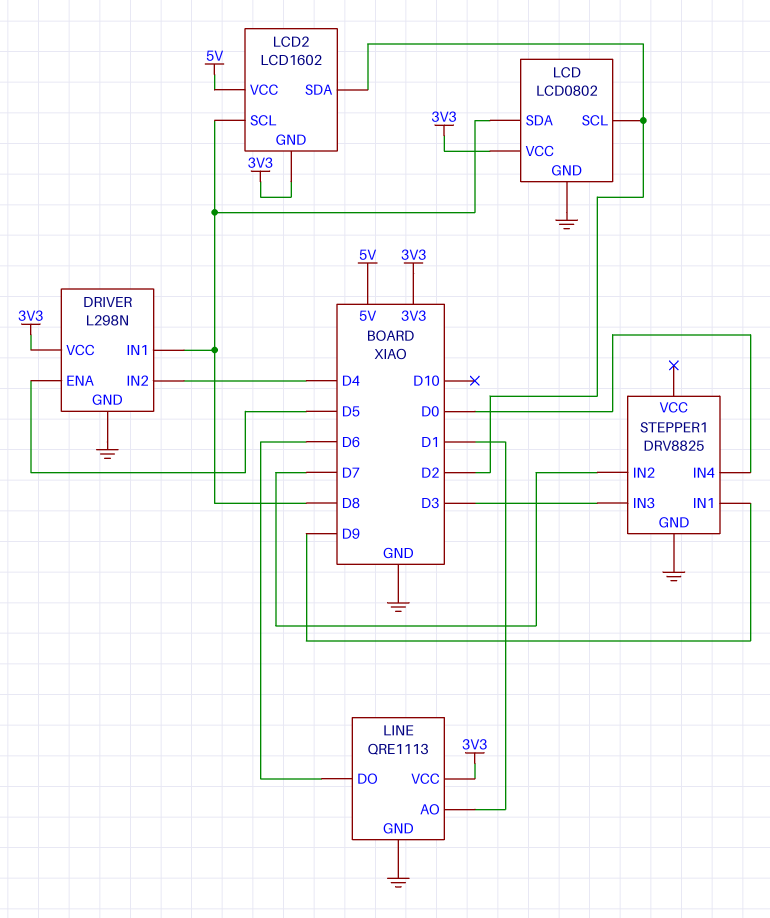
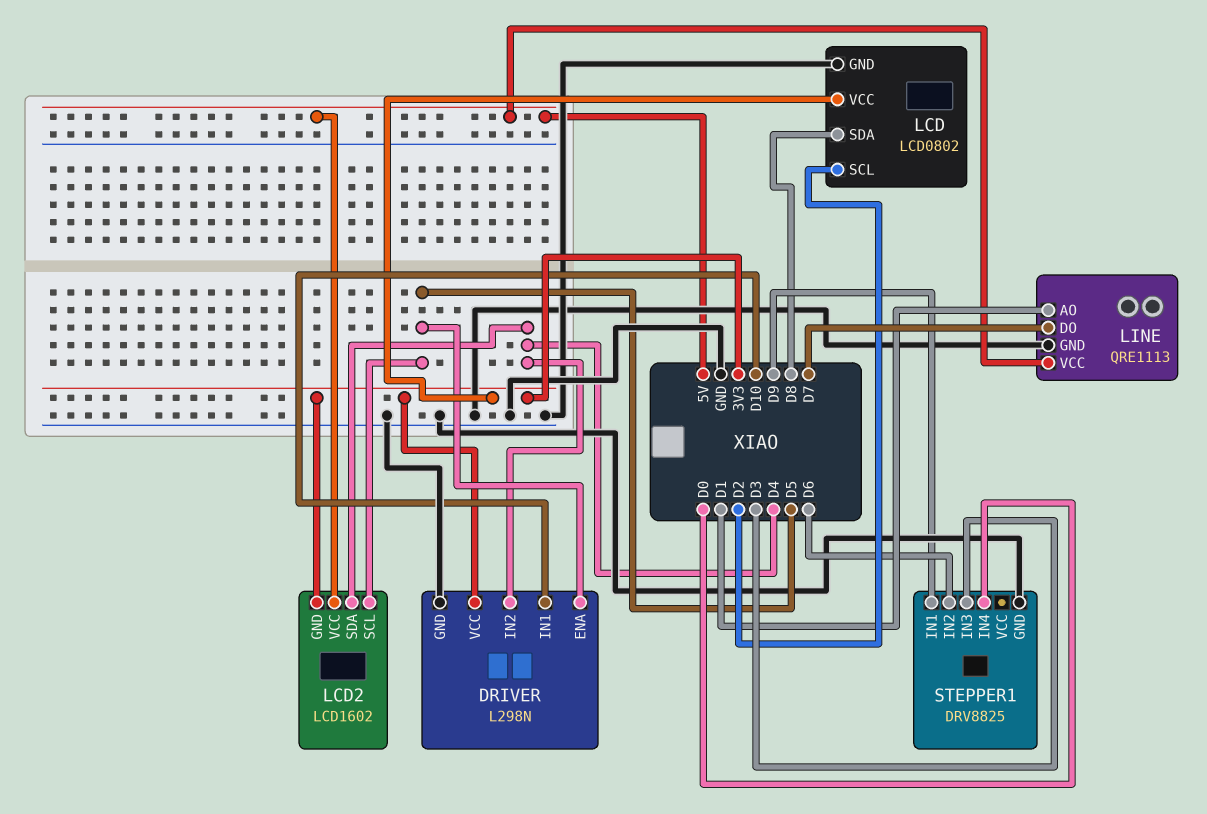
DRIVER pin IN1: D8 -> D10
LCD2 pin SCL: D8 -> D5
LCD2 pin SDA: D2 -> D4
LINE pin DO: D6 -> D7
LINE pin VCC: 3V3 -> 5V
STEPPER1 pin IN2: D7 -> D6

